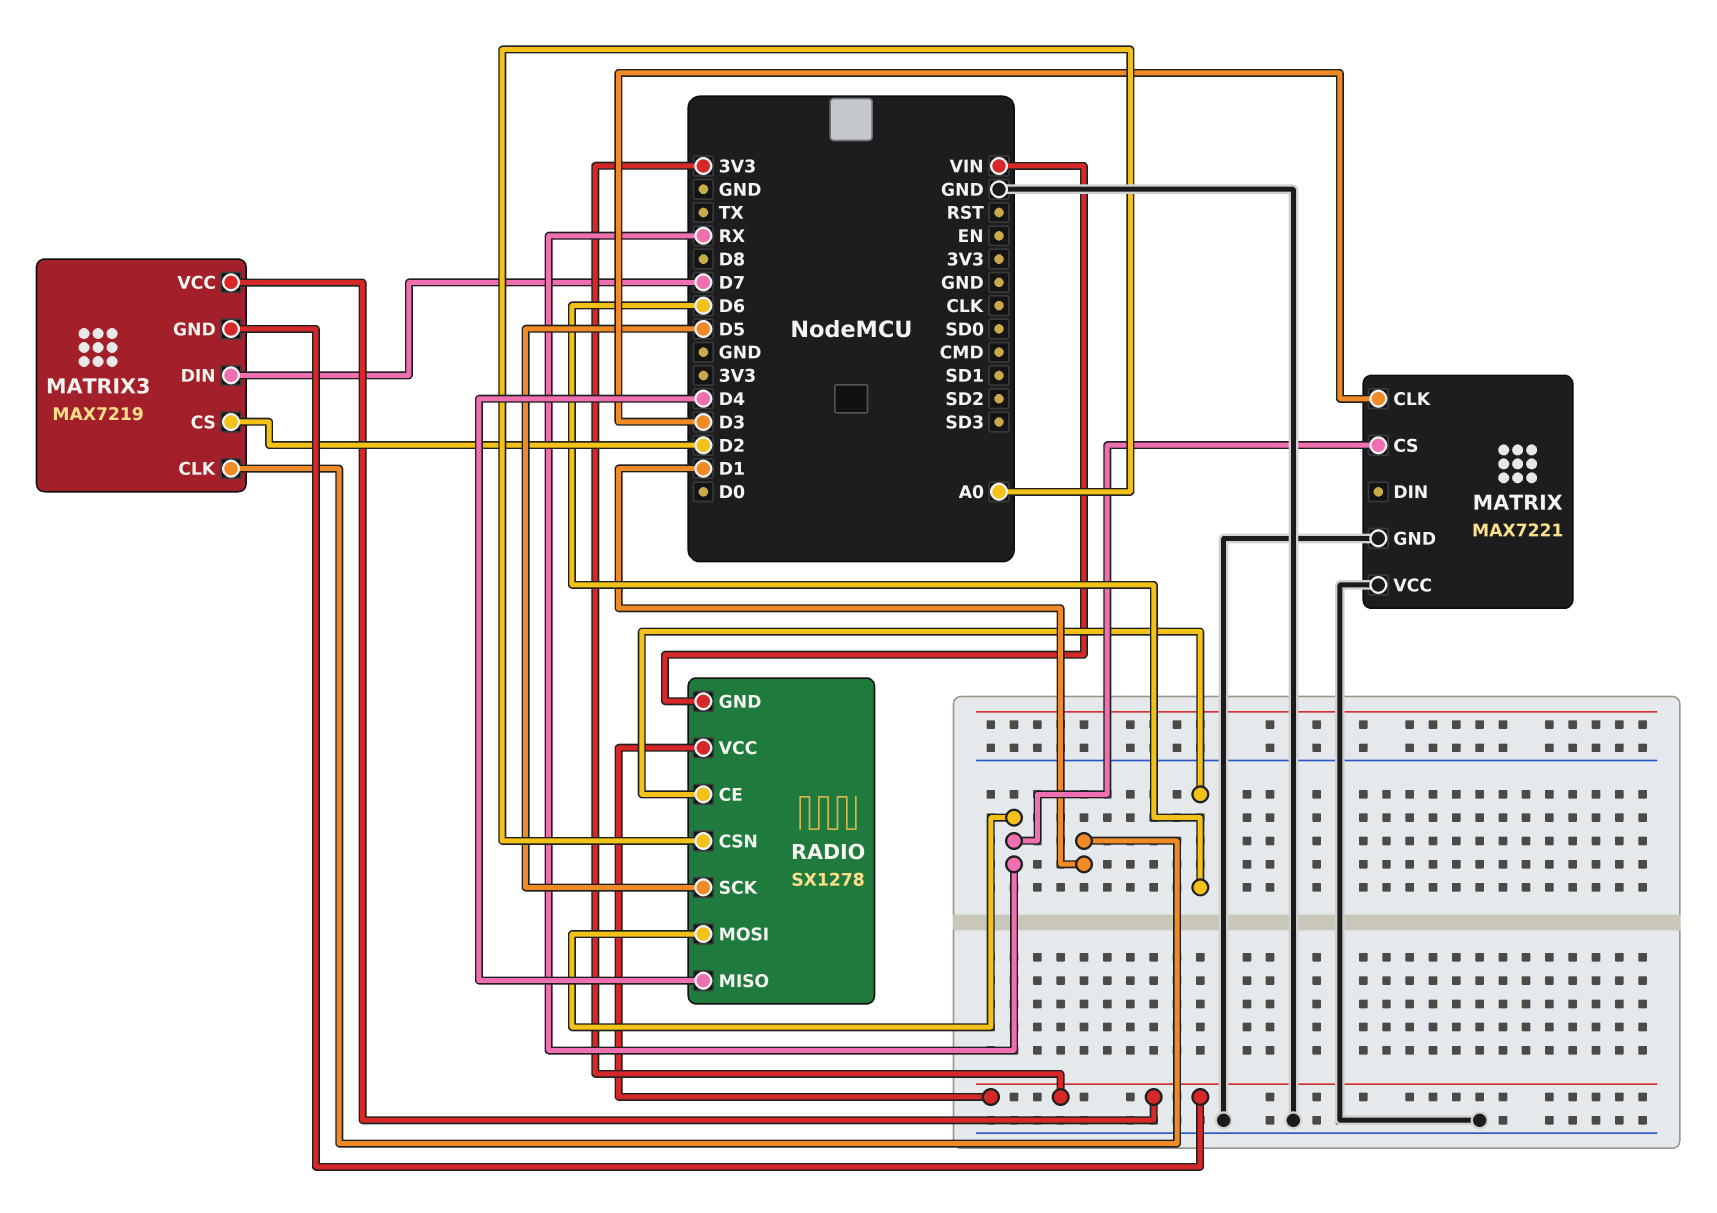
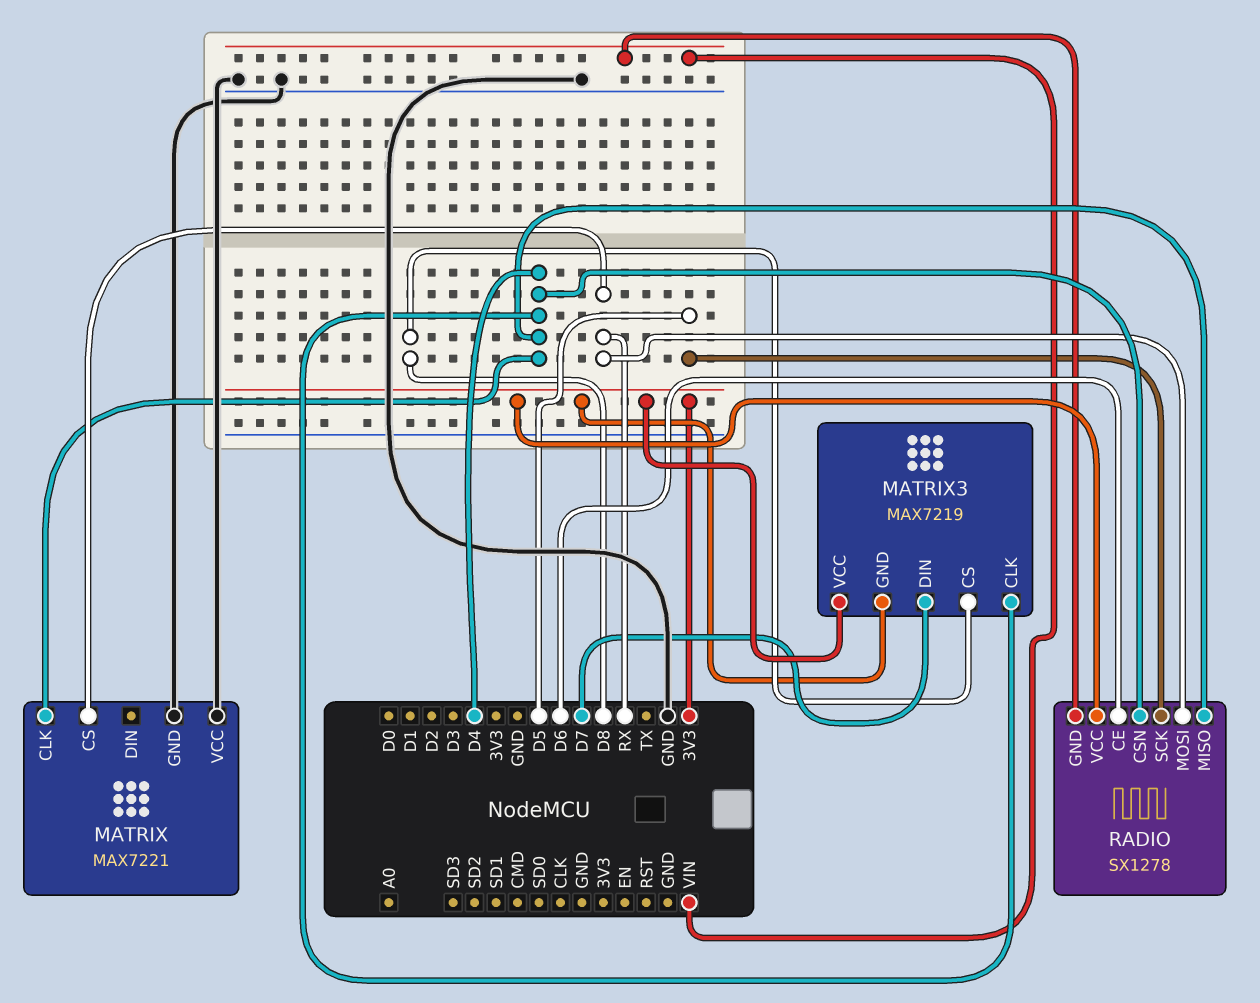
MATRIX pin CLK: D3 -> D4
MATRIX3 pin CLK: D1 -> D4
MATRIX3 pin CS: D2 -> D8
RADIO pin CSN: A0 -> D4

